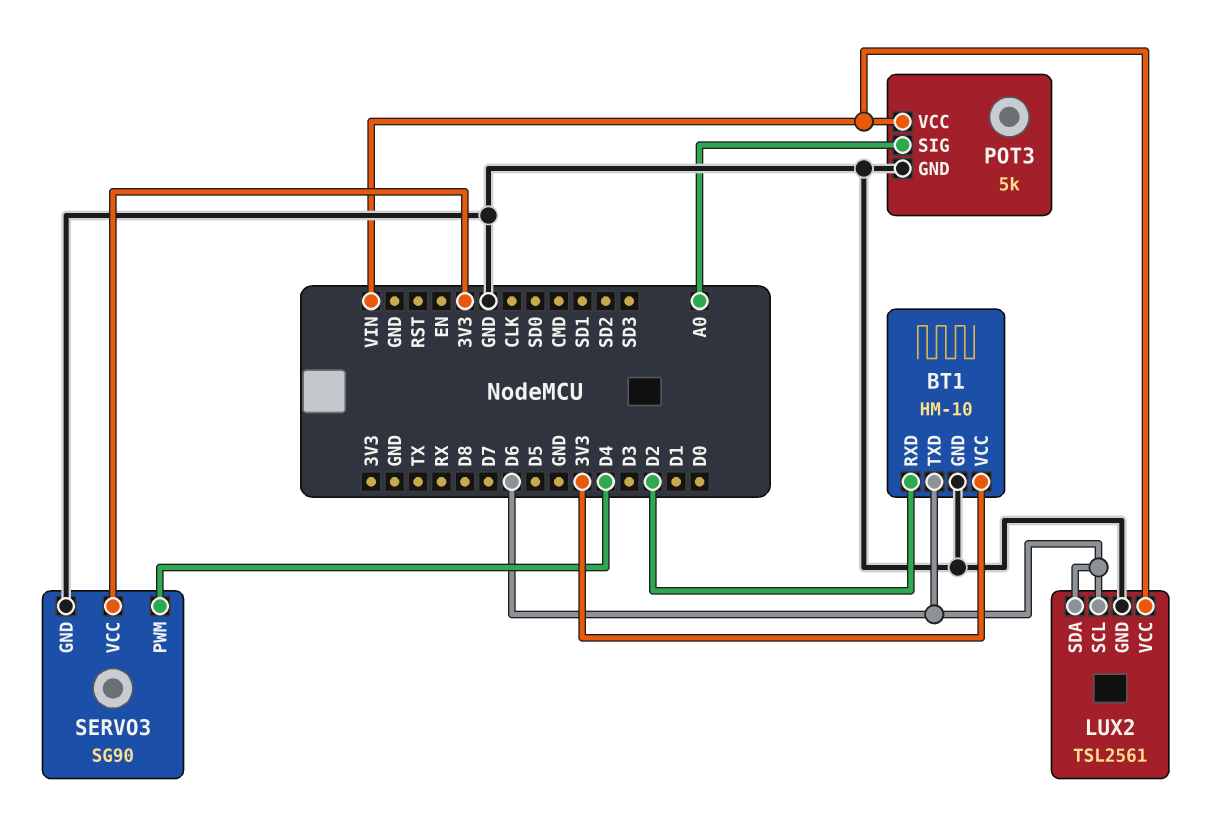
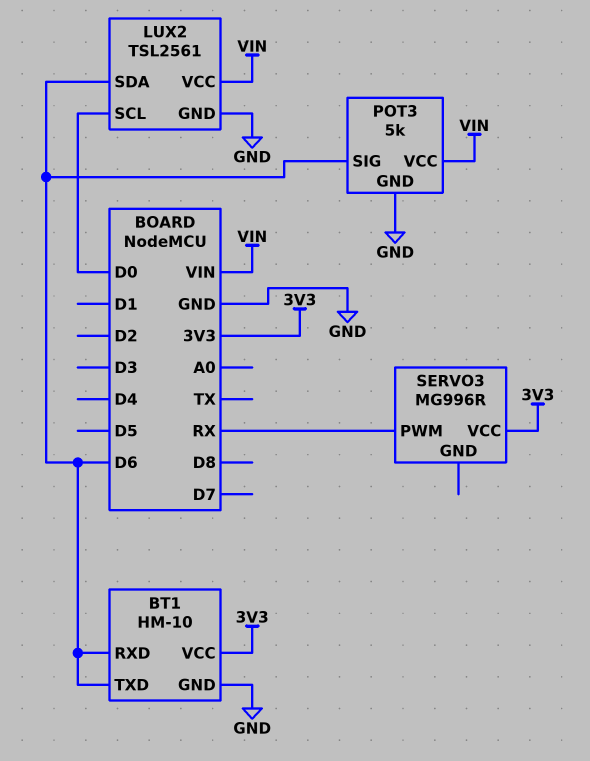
BT1 pin RXD: D2 -> D6
LUX2 pin SCL: D6 -> D0
POT3 pin SIG: A0 -> D6
SERVO3: SG90 -> MG996R
SERVO3 pin GND: GND -> none
SERVO3 pin PWM: D4 -> RX

